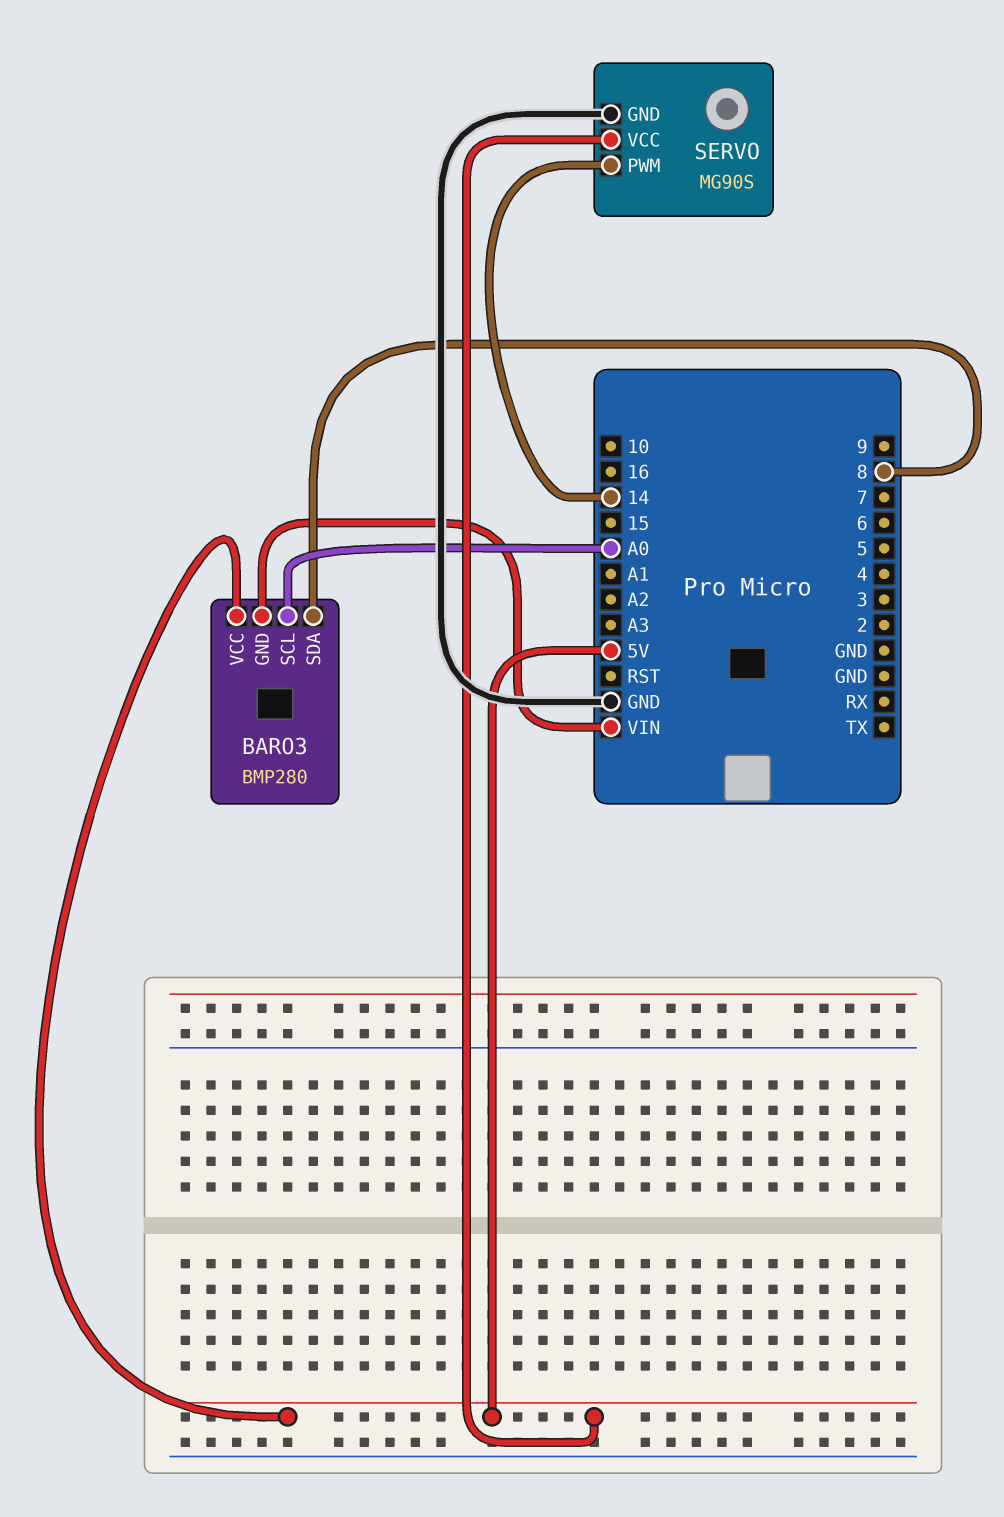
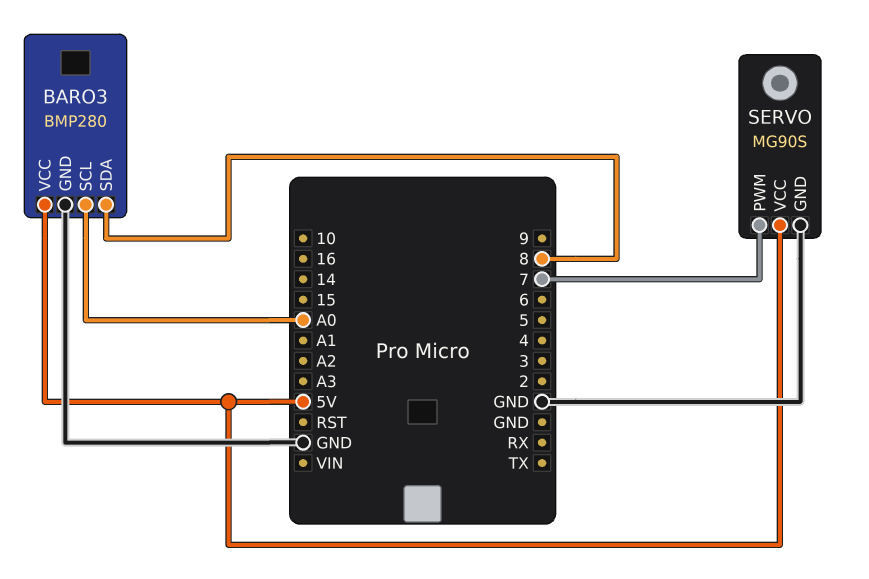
BARO3 pin GND: VIN -> GND
SERVO pin PWM: 14 -> 7

